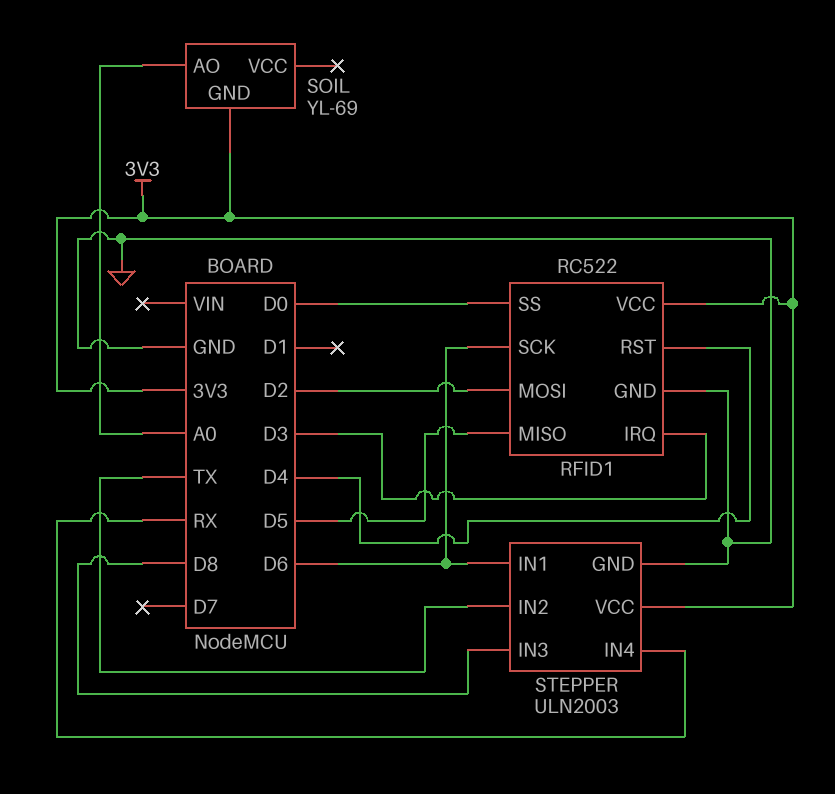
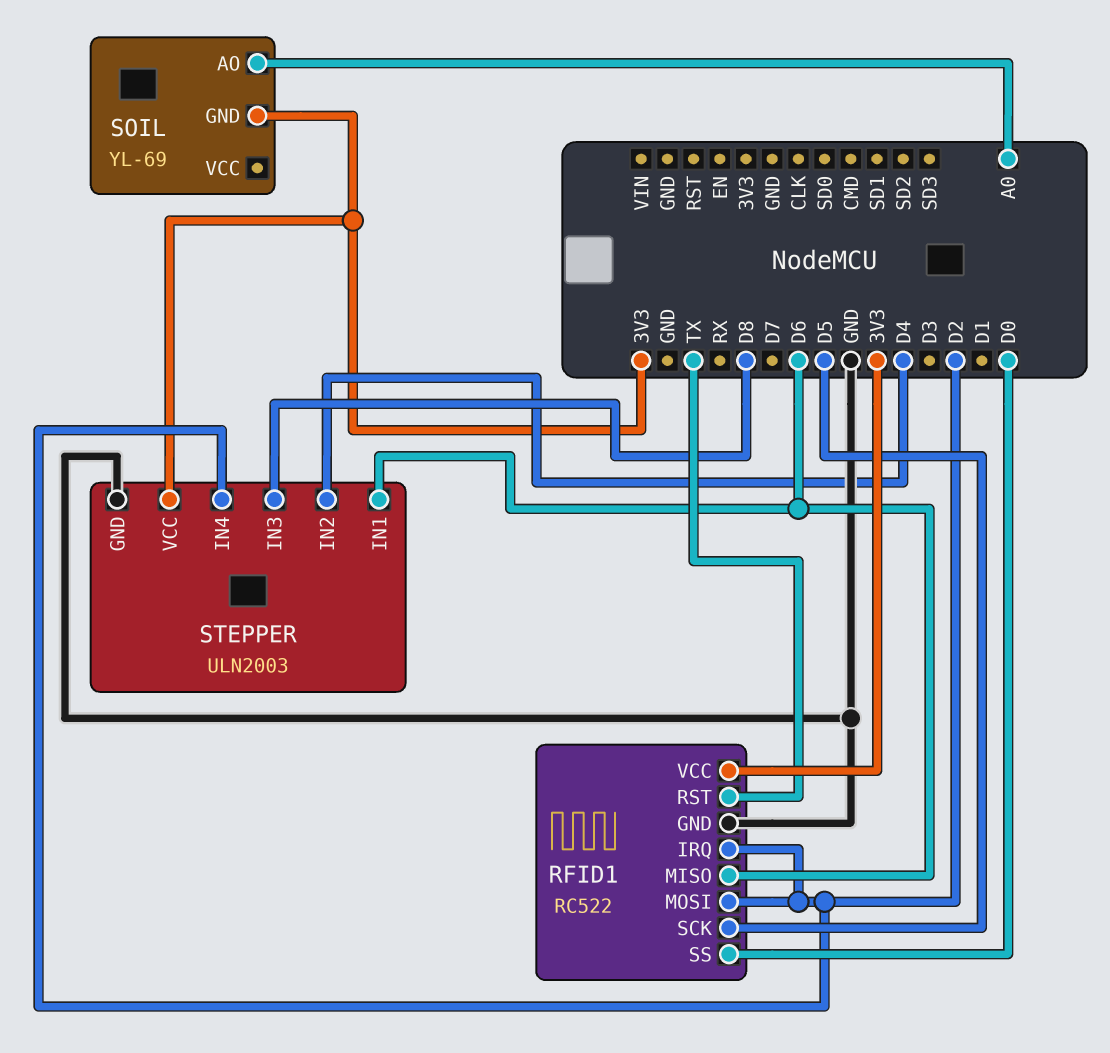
RFID1 pin IRQ: D3 -> D2
RFID1 pin MISO: D5 -> D6
RFID1 pin RST: D4 -> TX
RFID1 pin SCK: D6 -> D5
STEPPER pin IN2: TX -> D4
STEPPER pin IN4: RX -> D2

